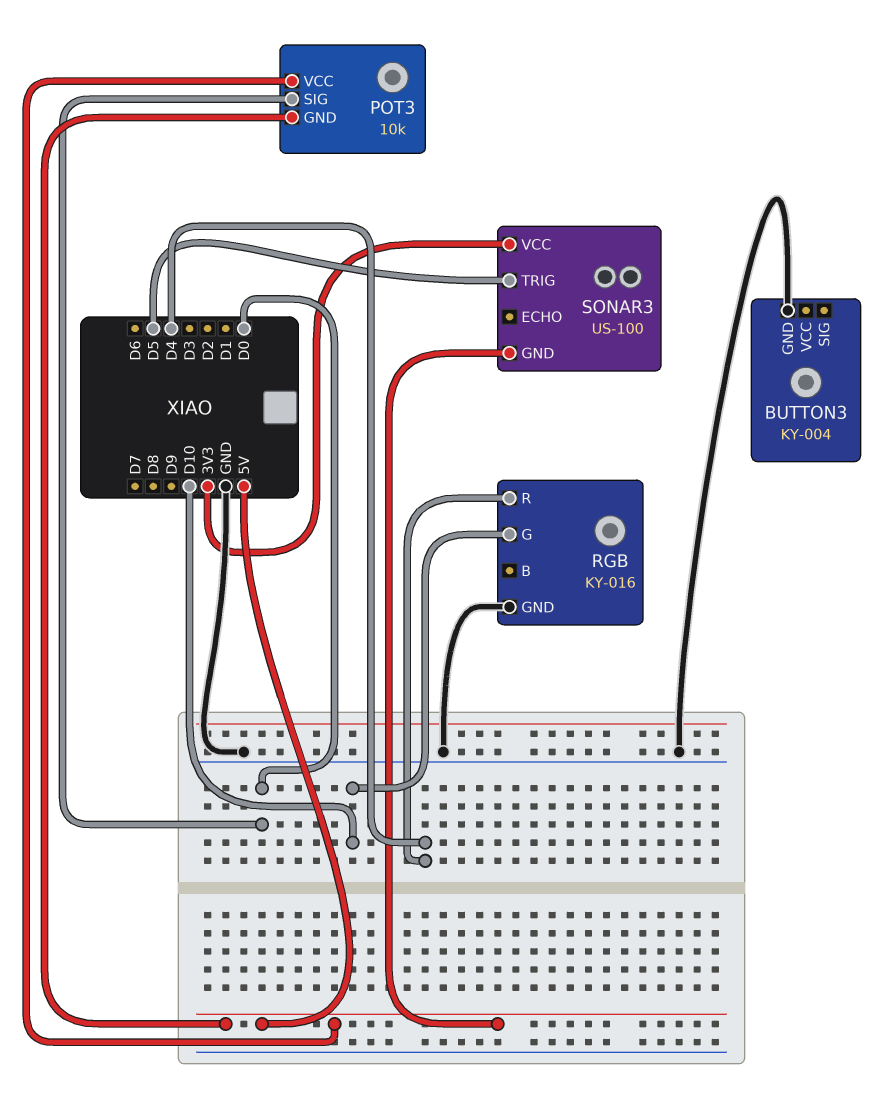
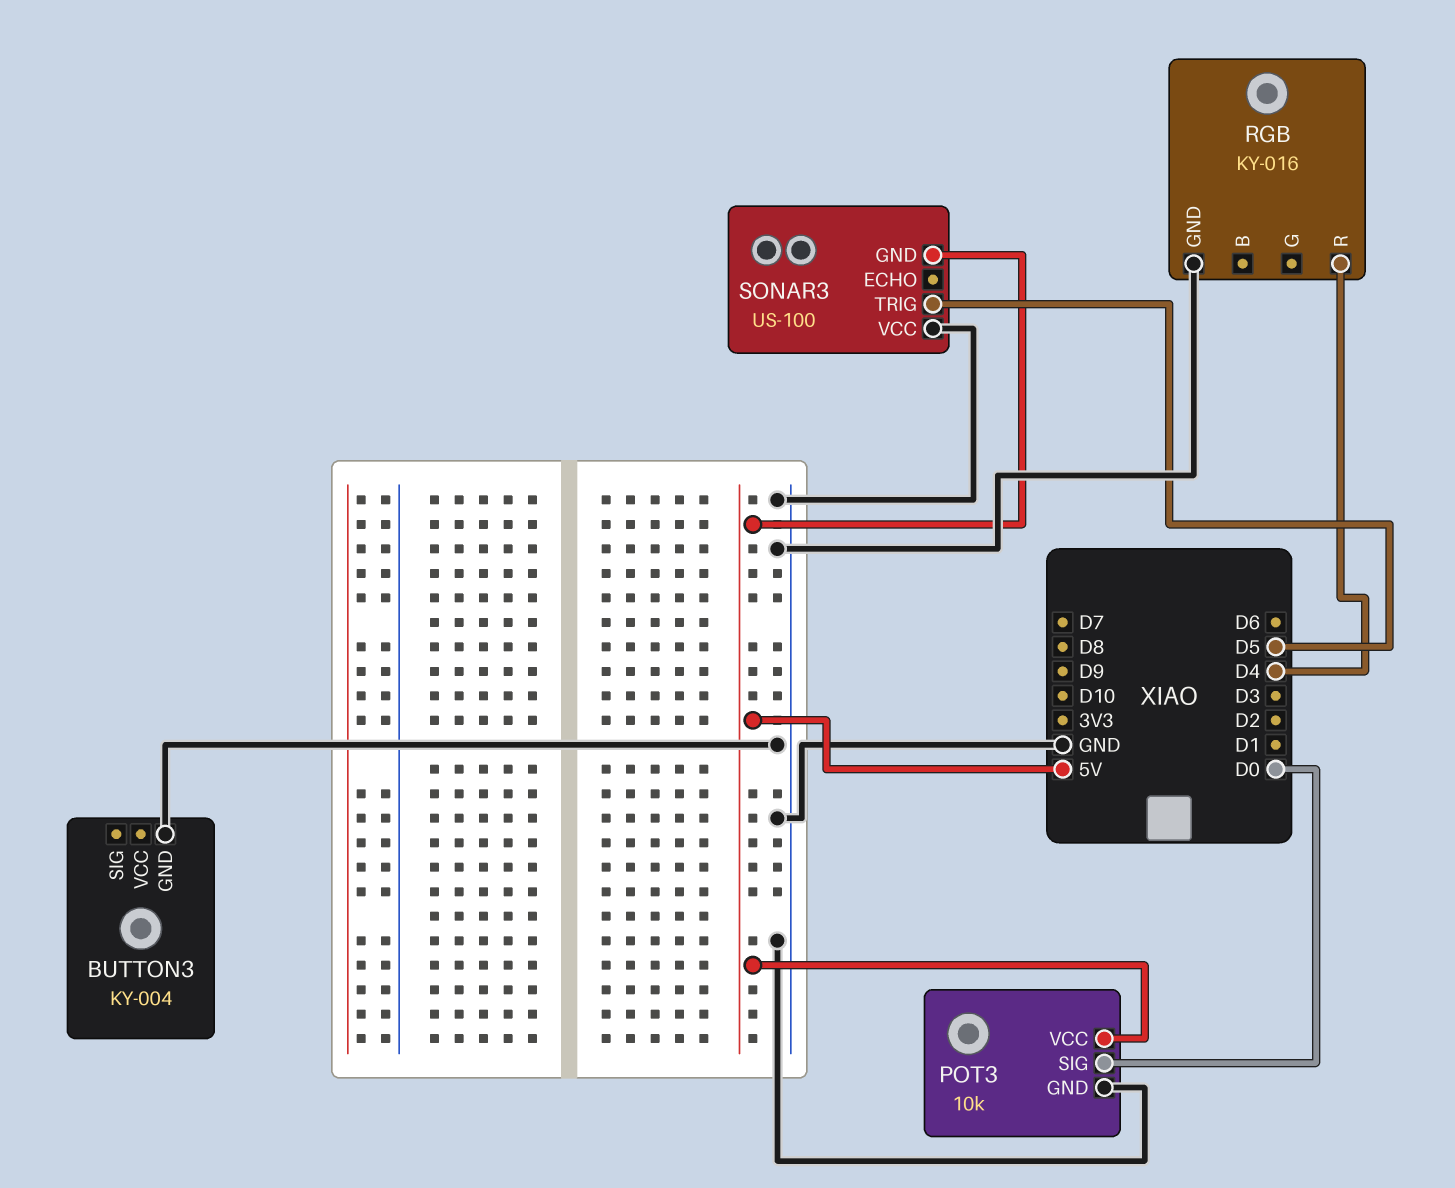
POT3 pin GND: 5V -> GND
RGB pin G: D10 -> none
SONAR3 pin VCC: 3V3 -> GND

